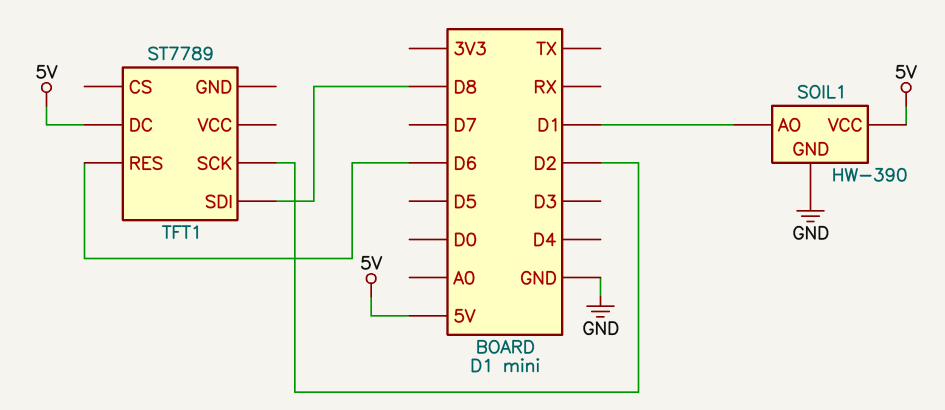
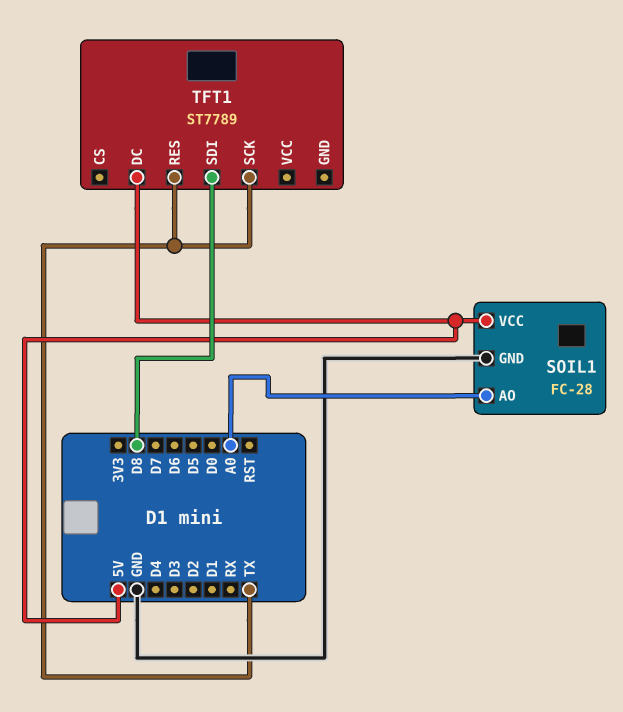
SOIL1: HW-390 -> FC-28
SOIL1 pin AO: D1 -> A0
TFT1 pin RES: D6 -> TX
TFT1 pin SCK: D2 -> TX

